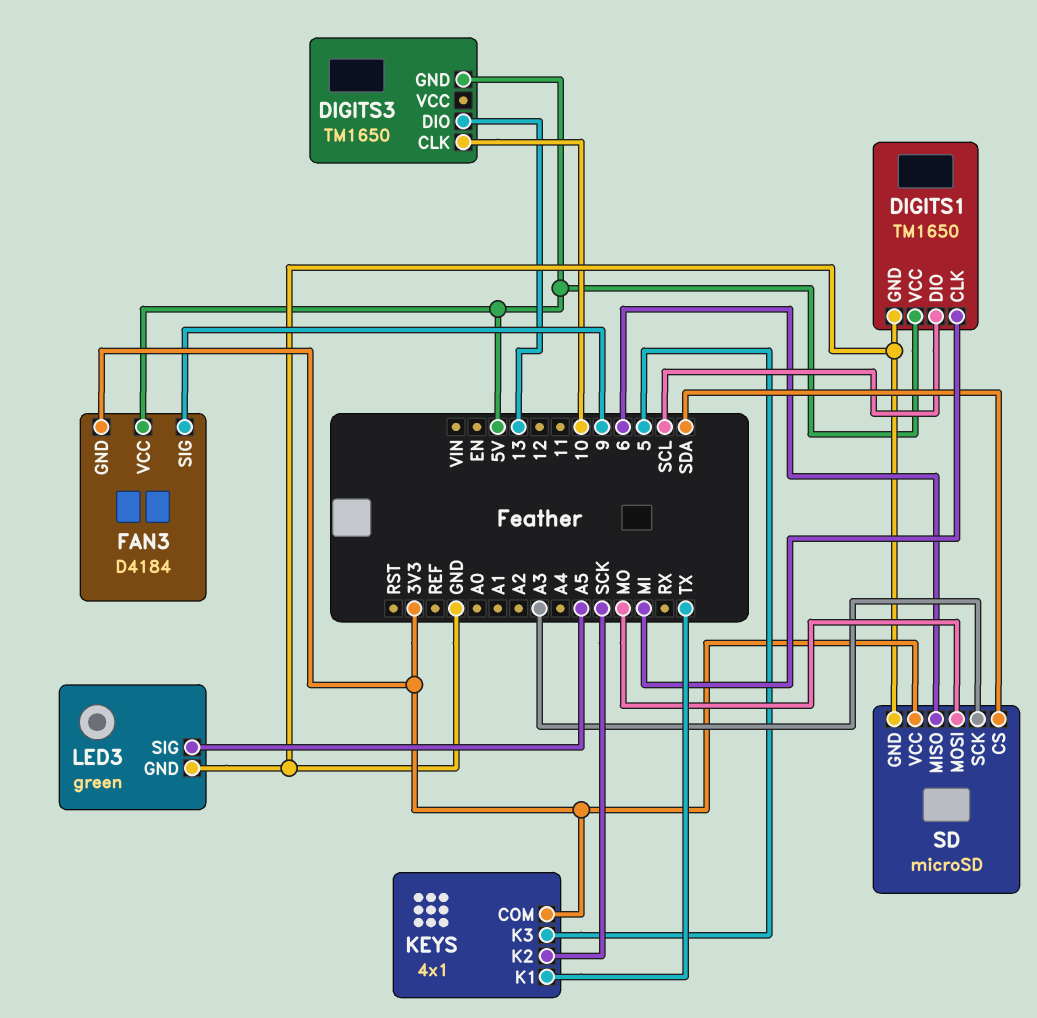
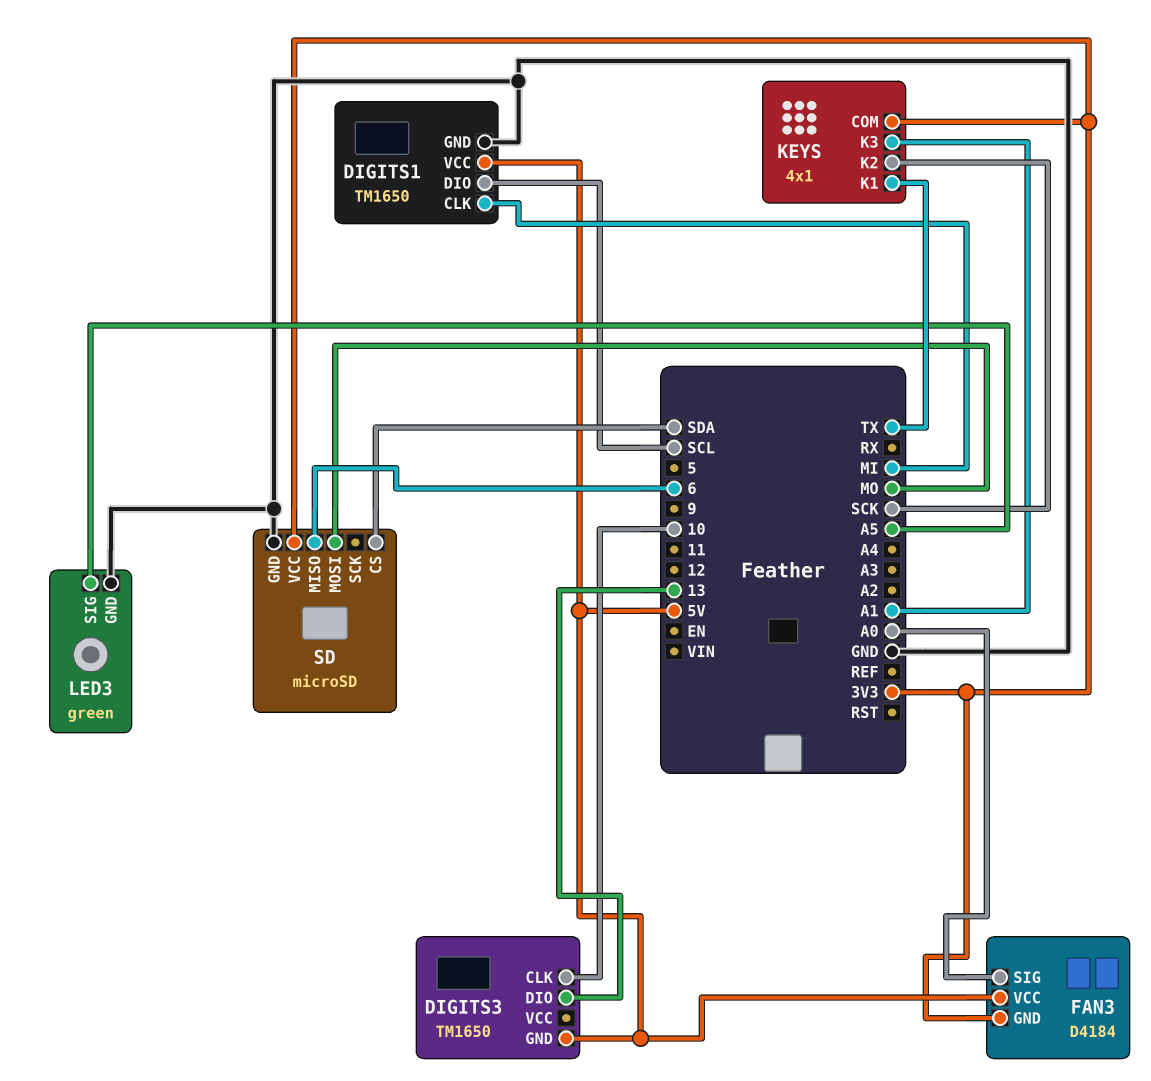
FAN3 pin SIG: 9 -> A0
KEYS pin K3: 5 -> A1
SD pin SCK: A3 -> none

